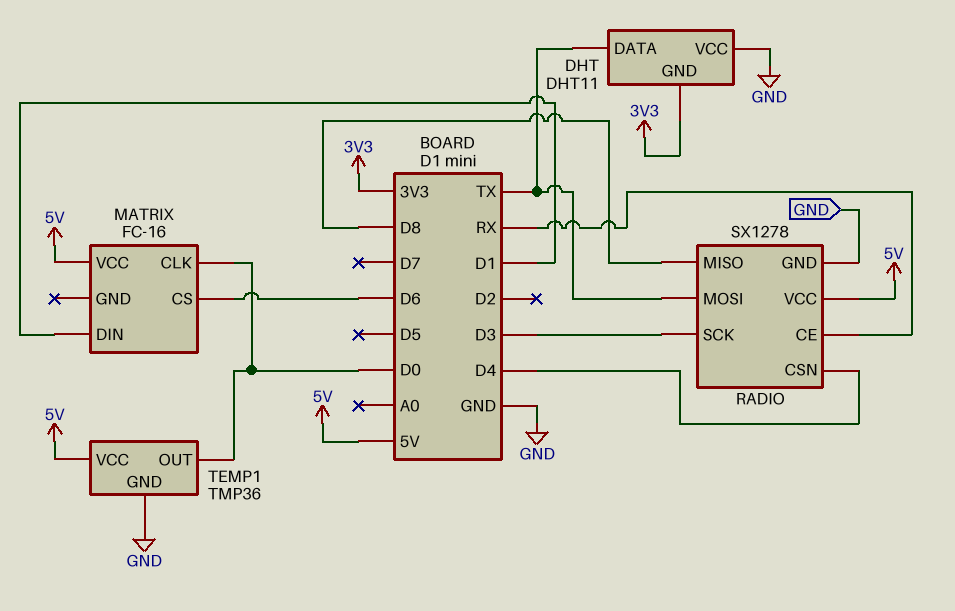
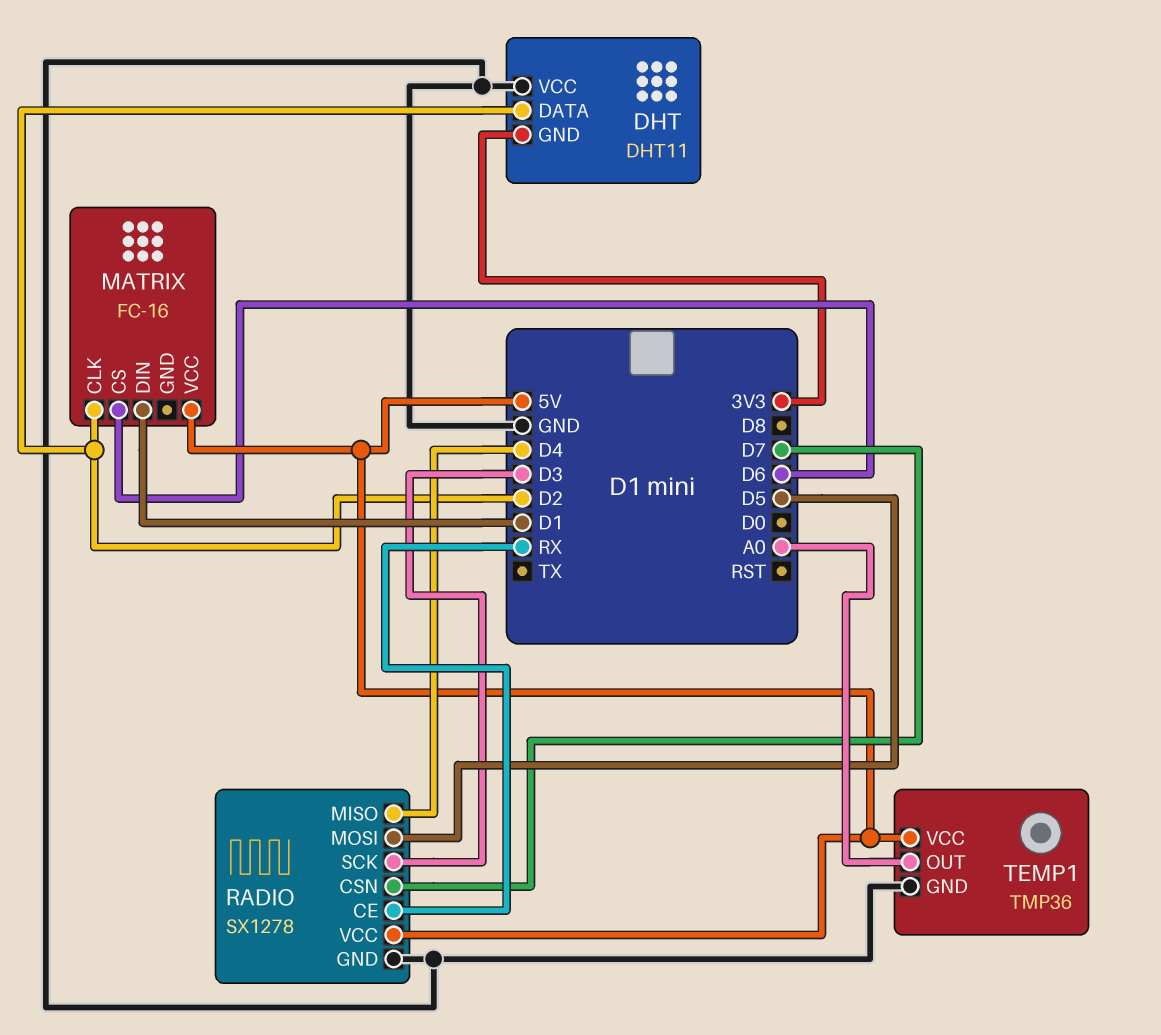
DHT pin DATA: TX -> D2
MATRIX pin CLK: D0 -> D2
RADIO pin CSN: D4 -> D7
RADIO pin MISO: D8 -> D4
RADIO pin MOSI: TX -> D5
TEMP1 pin OUT: D0 -> A0

